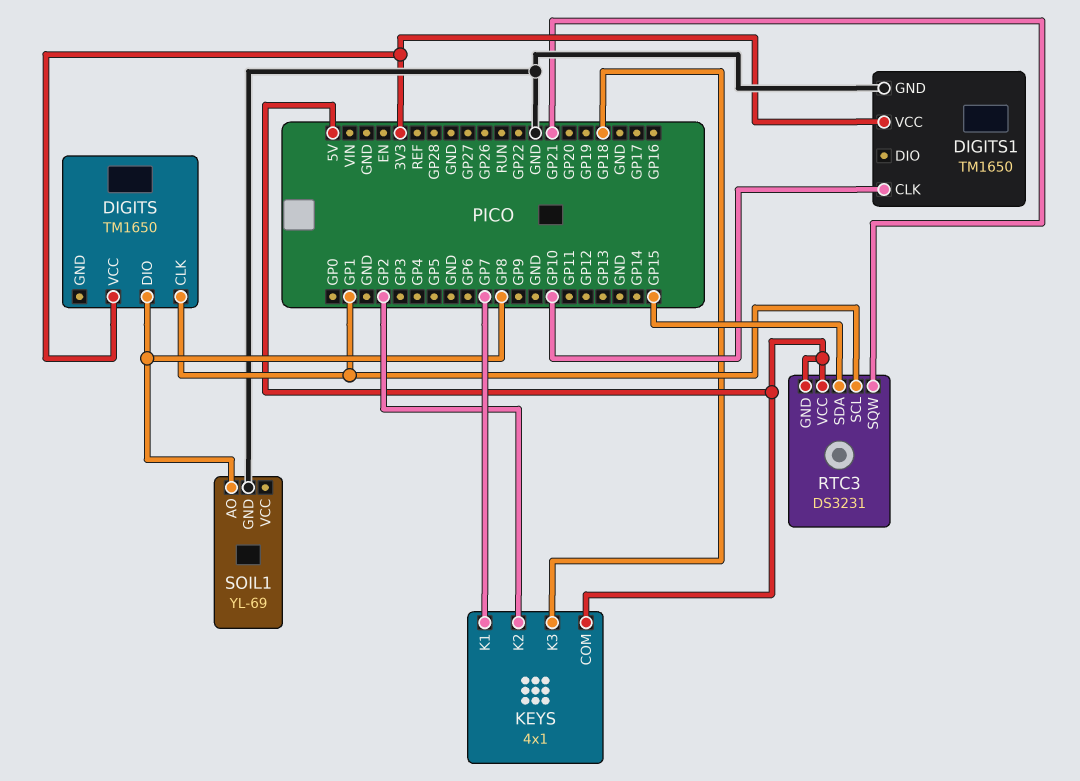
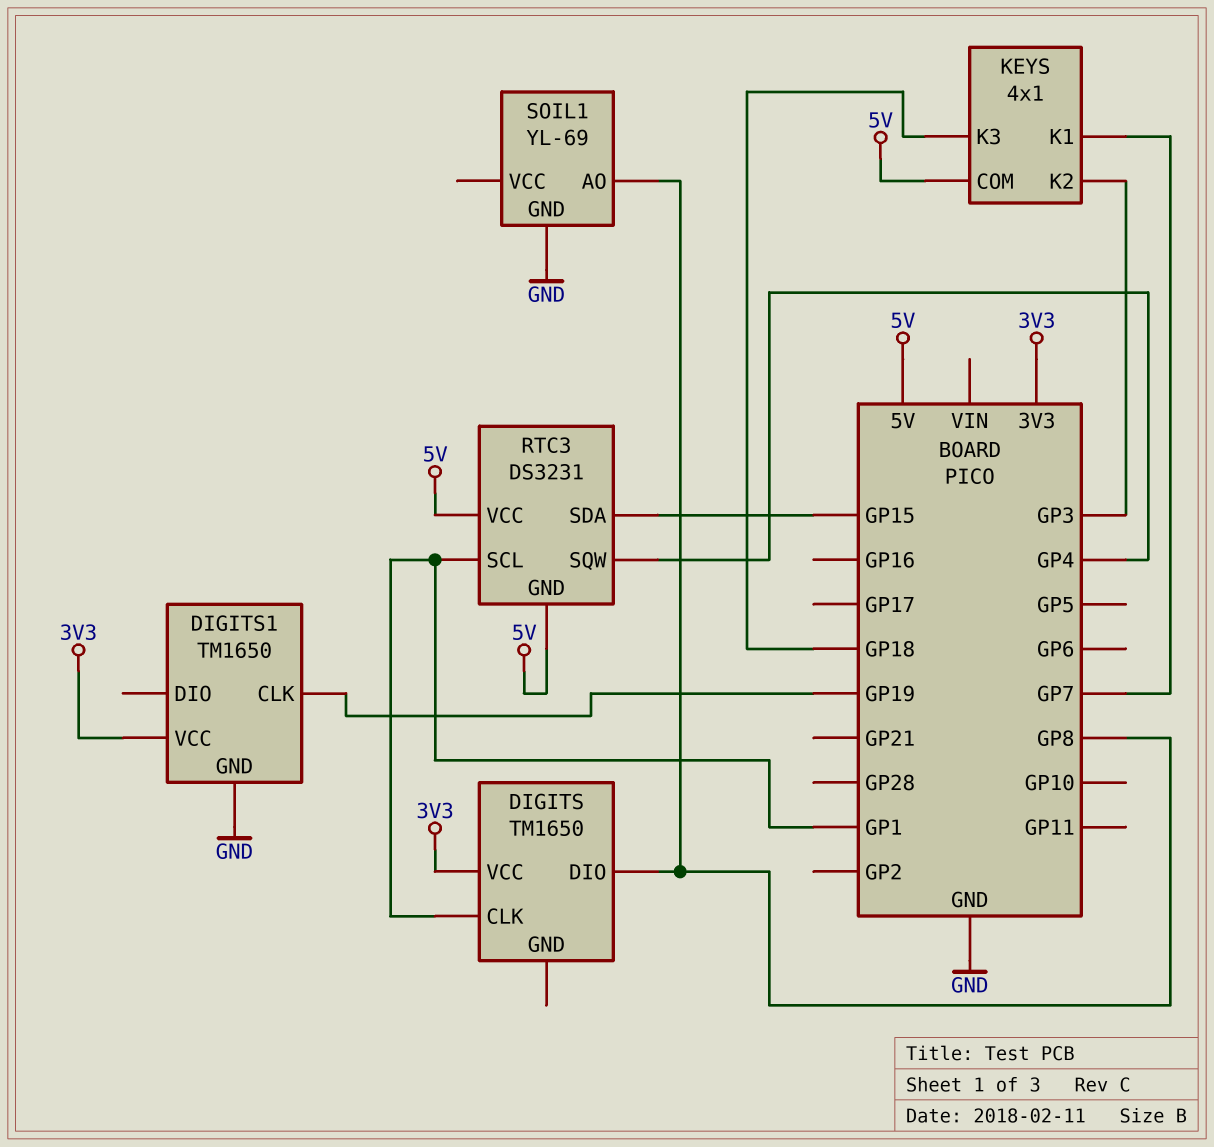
DIGITS1 pin CLK: GP10 -> GP19
KEYS pin K2: GP2 -> GP3
RTC3 pin SQW: GP21 -> GP4

